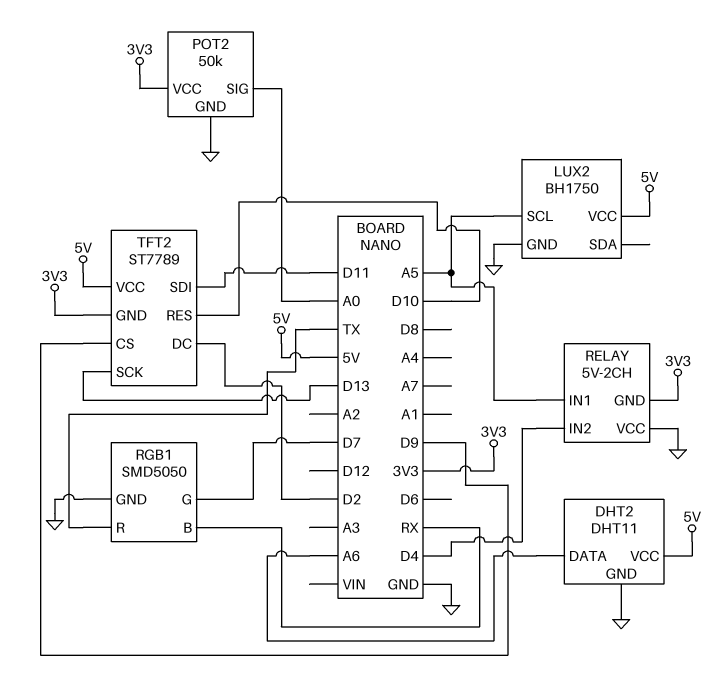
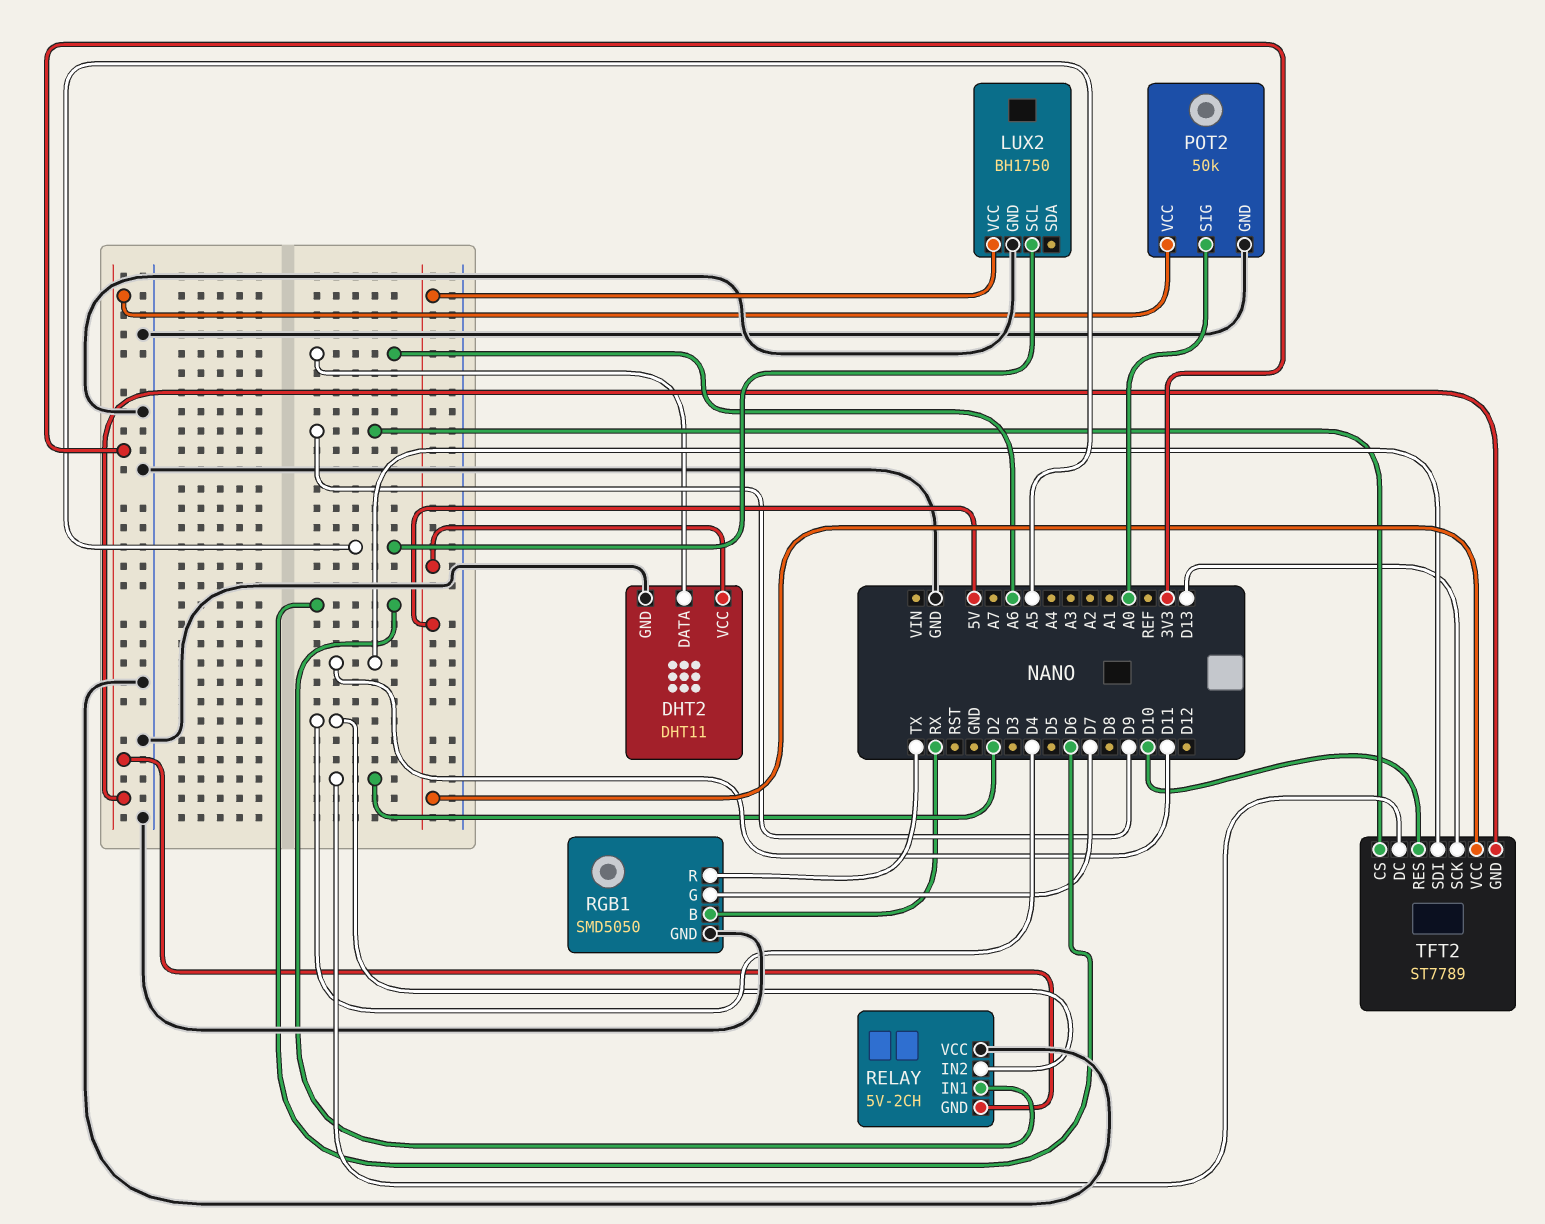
RELAY pin IN1: A5 -> D6

